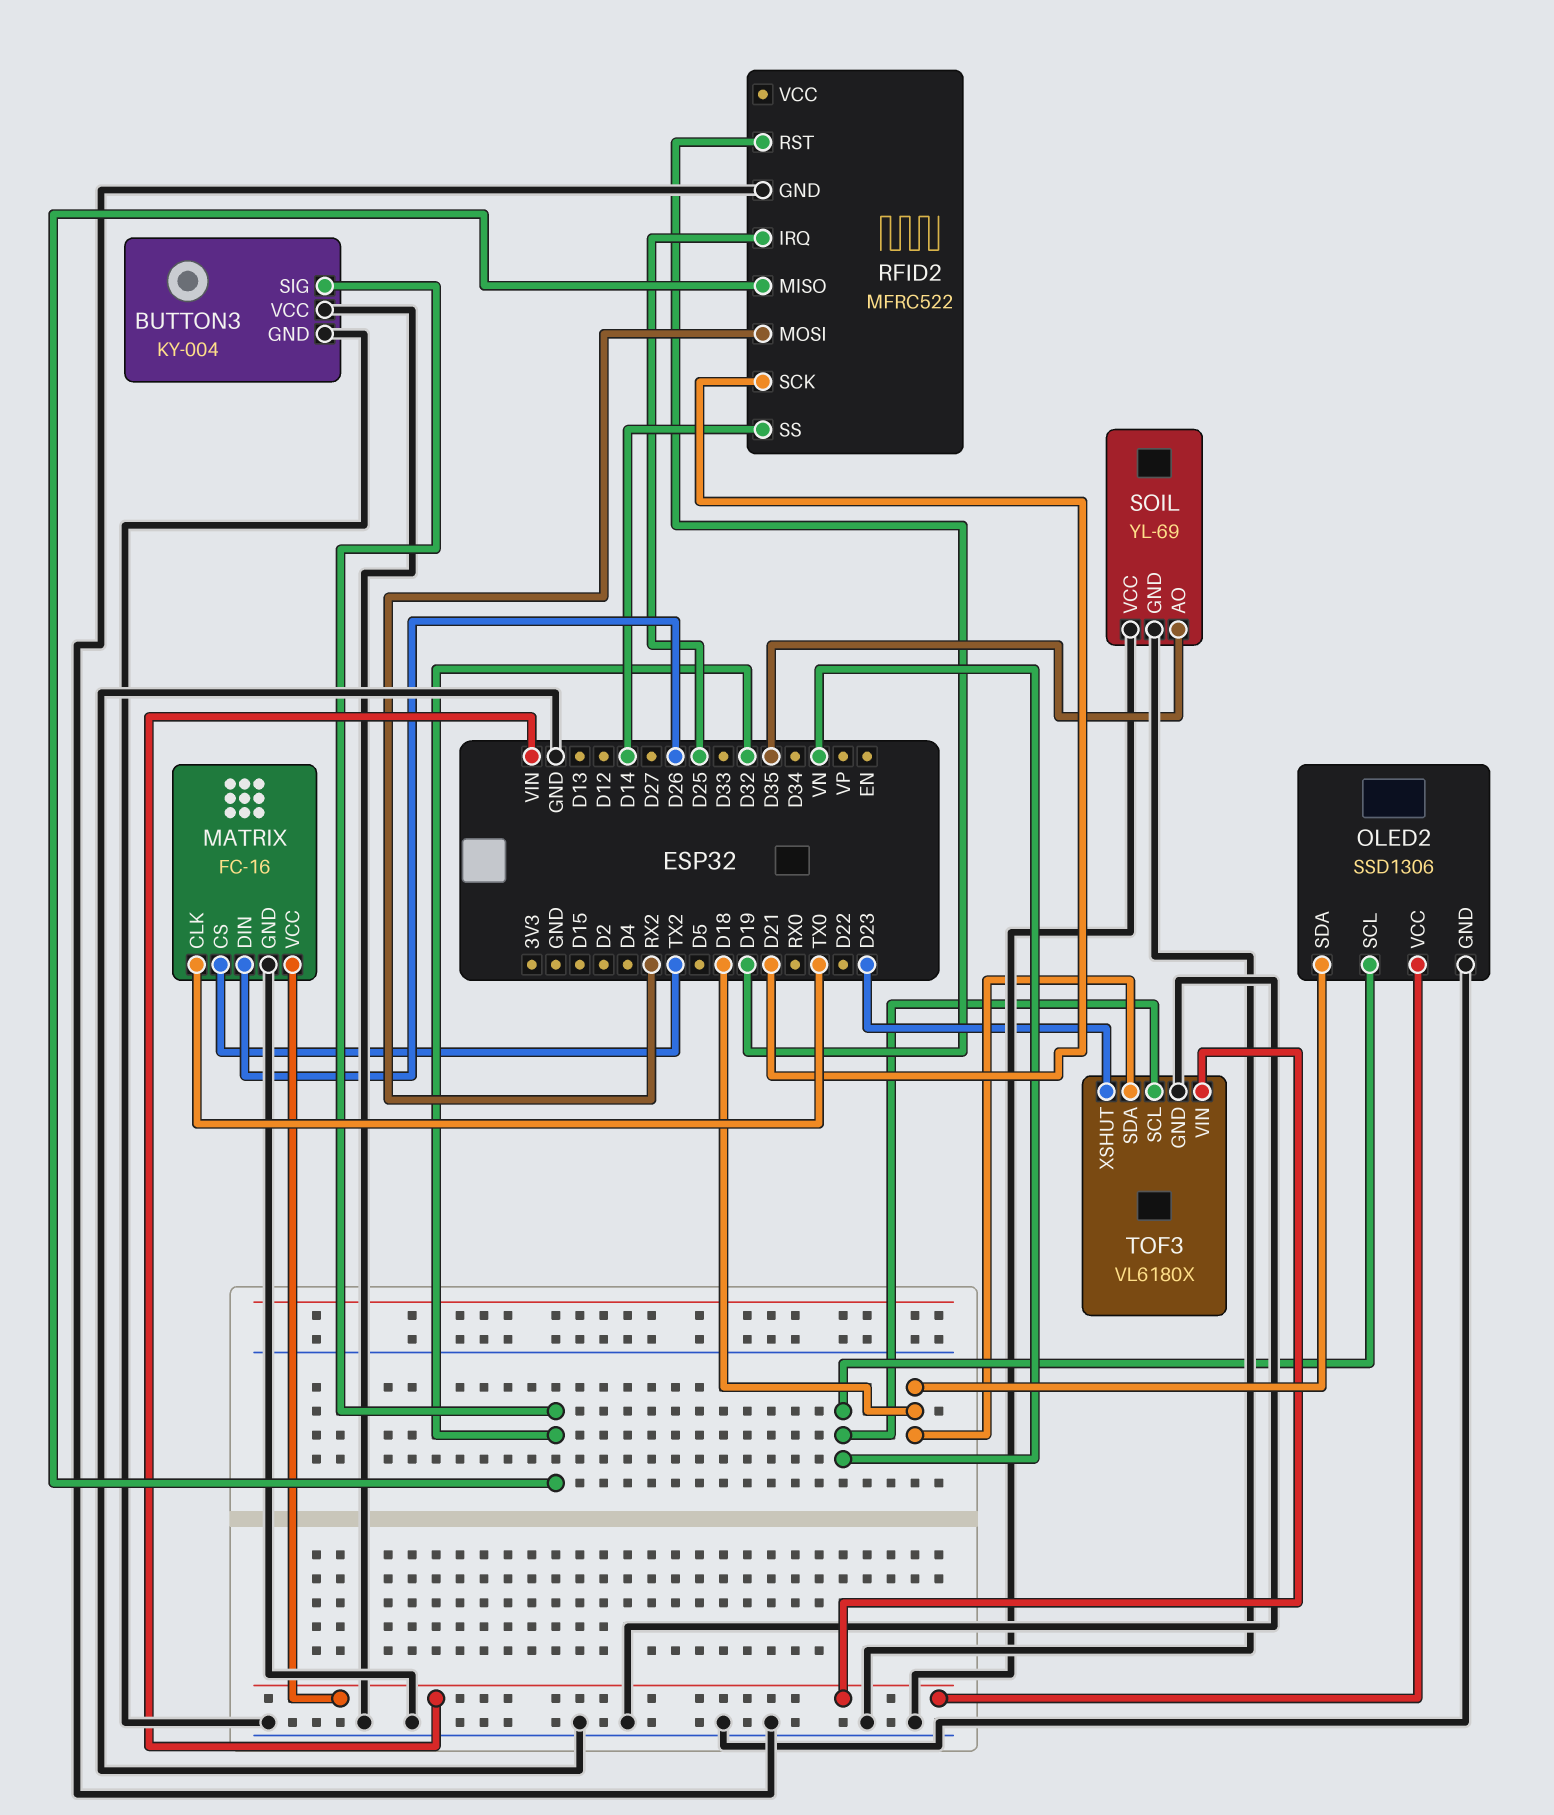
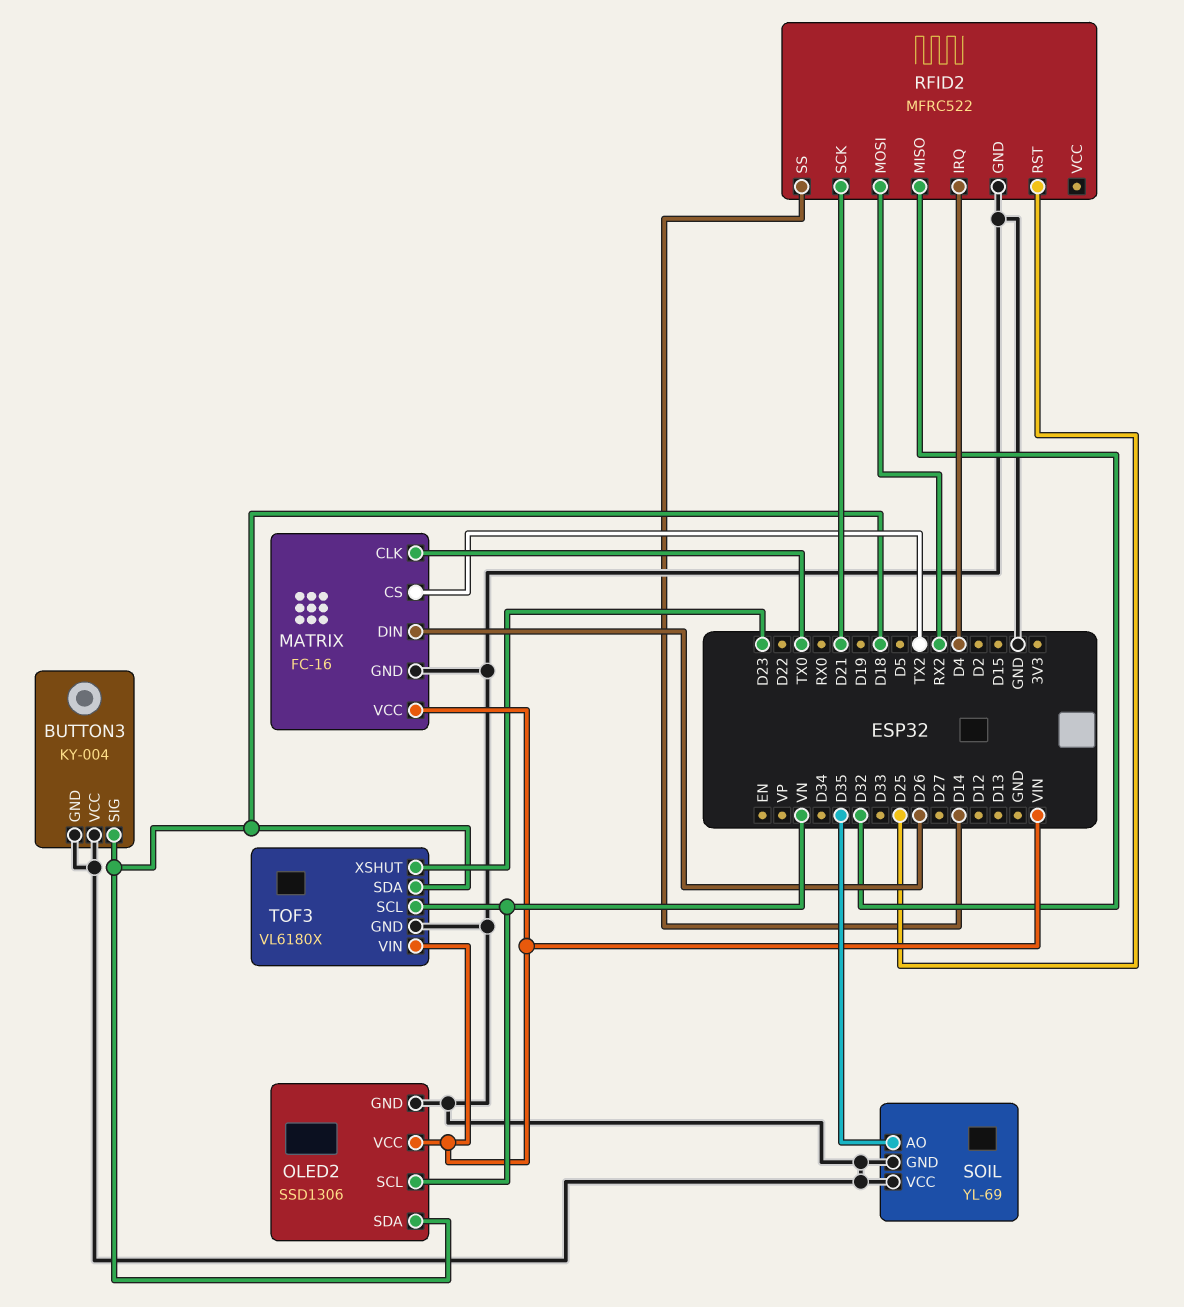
BUTTON3 pin SIG: D32 -> D18
RFID2 pin IRQ: D25 -> D4
RFID2 pin RST: D19 -> D25

